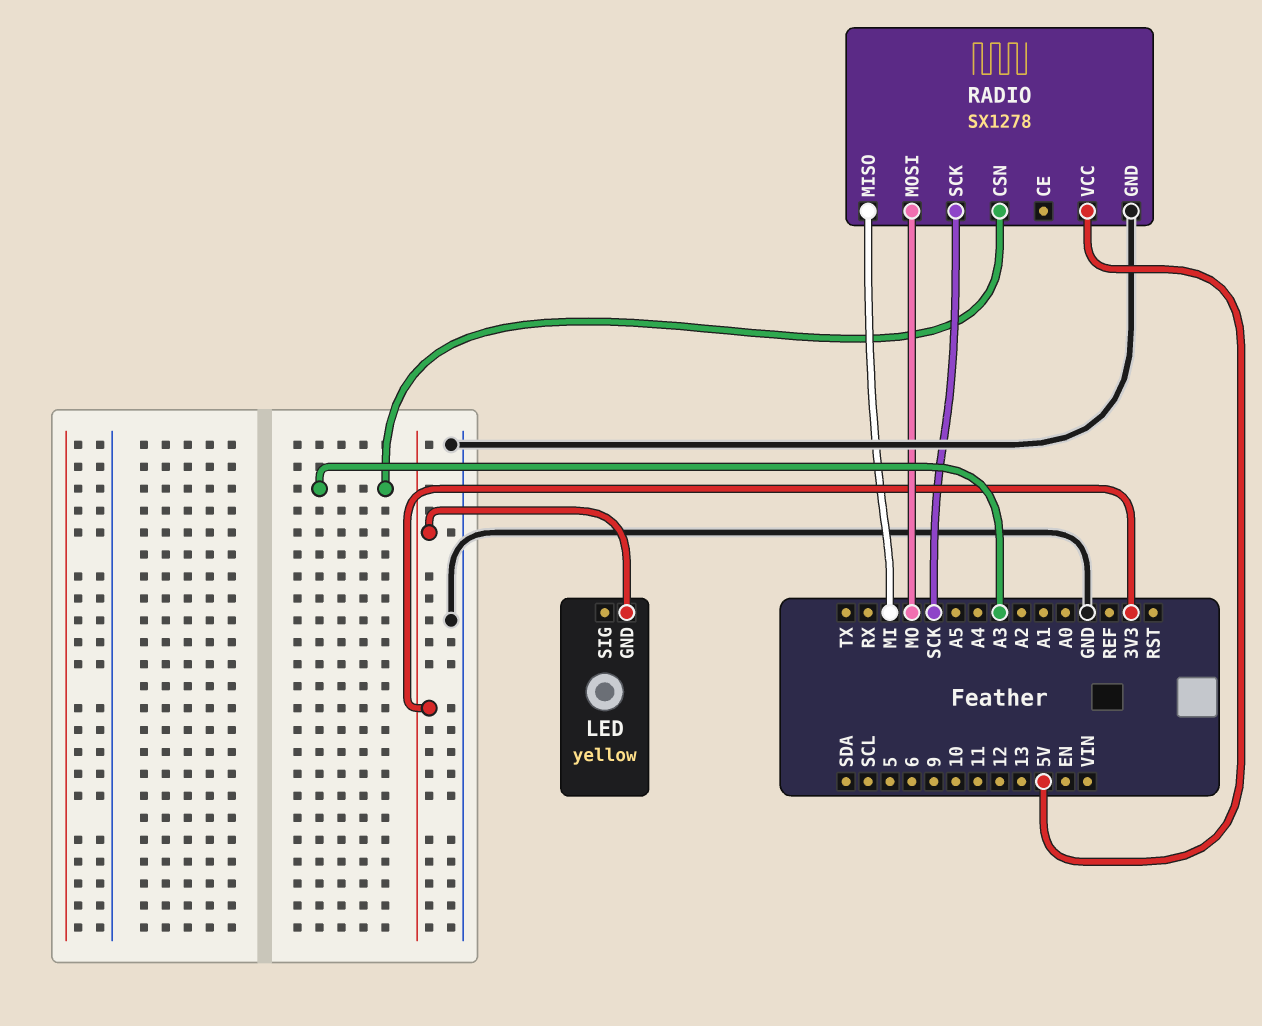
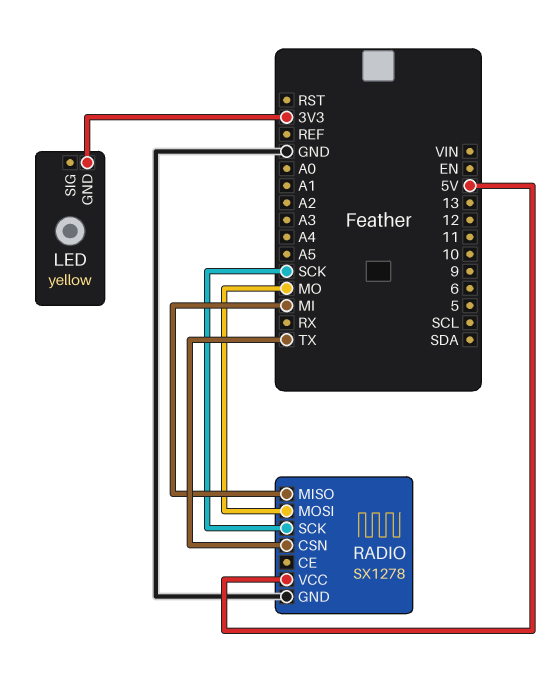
RADIO pin CSN: A3 -> TX

